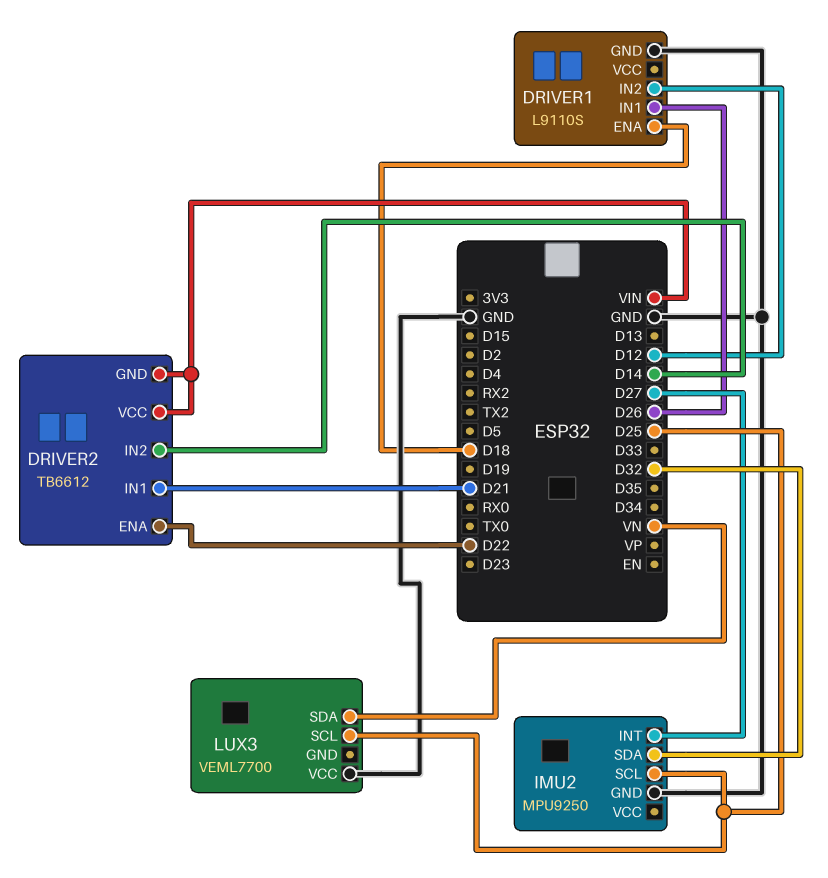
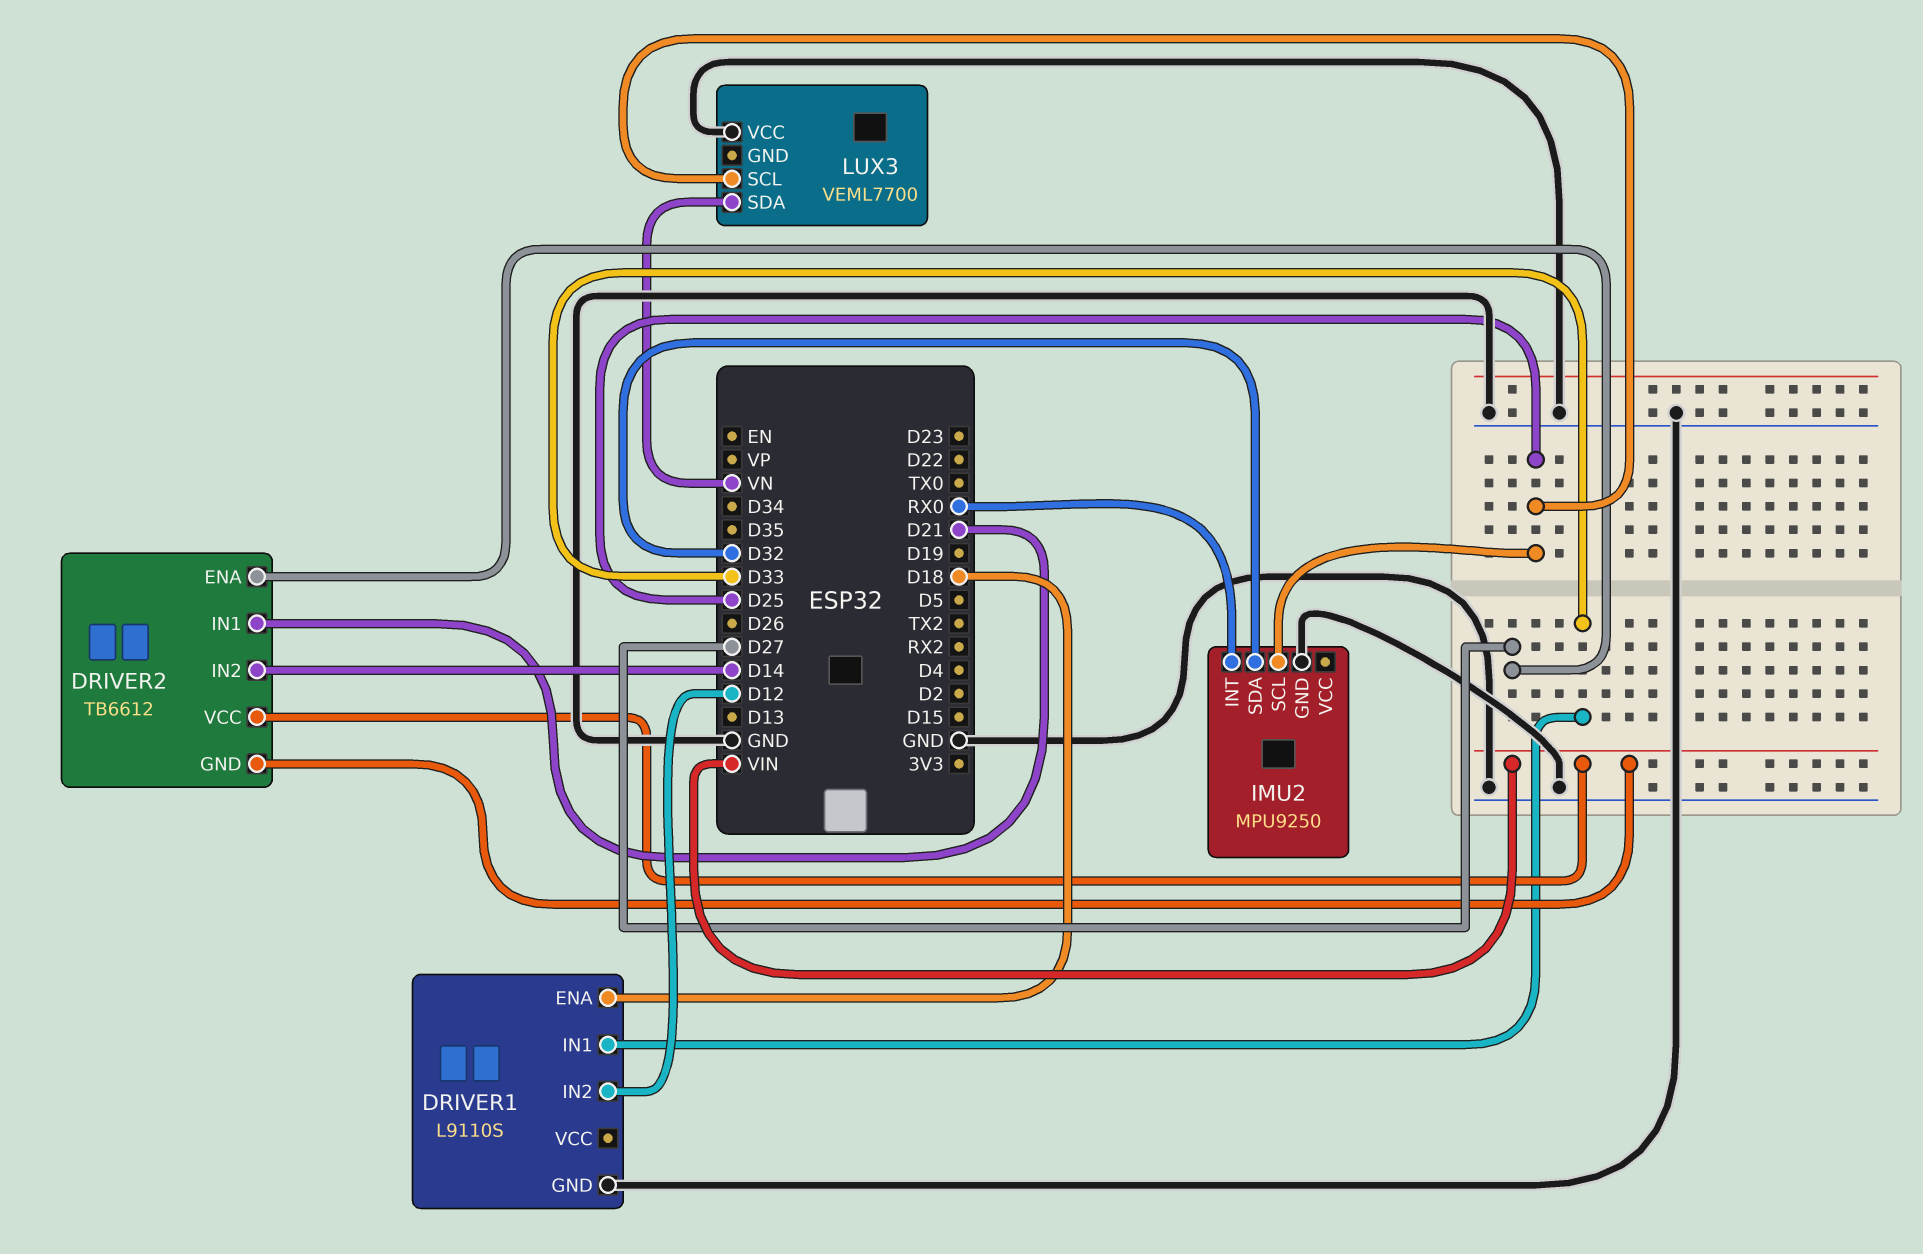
DRIVER1 pin IN1: D26 -> D33
DRIVER2 pin ENA: D22 -> D27
IMU2 pin INT: D27 -> RX0

